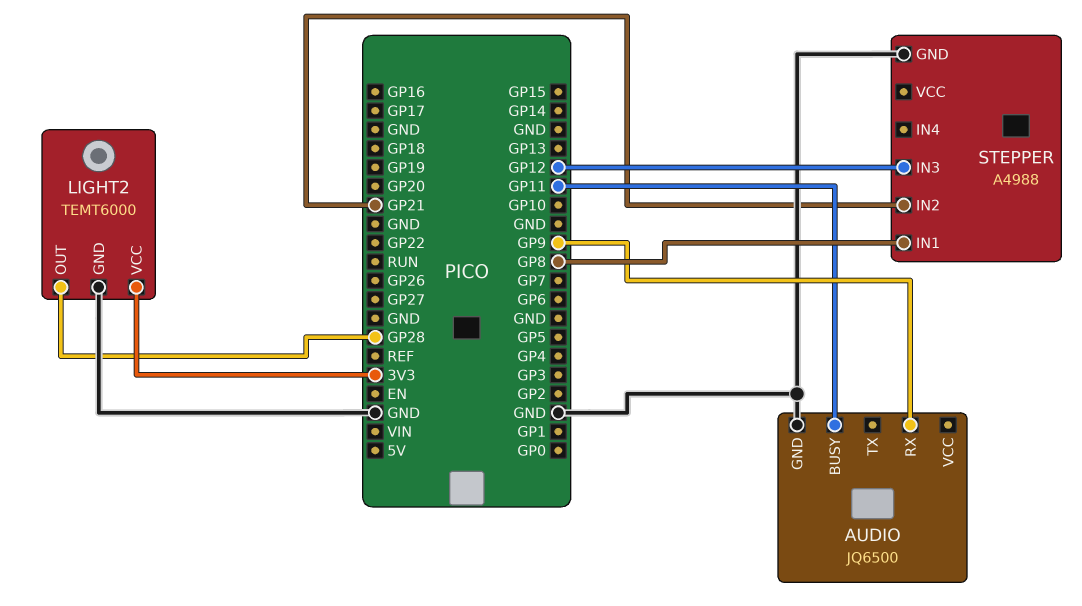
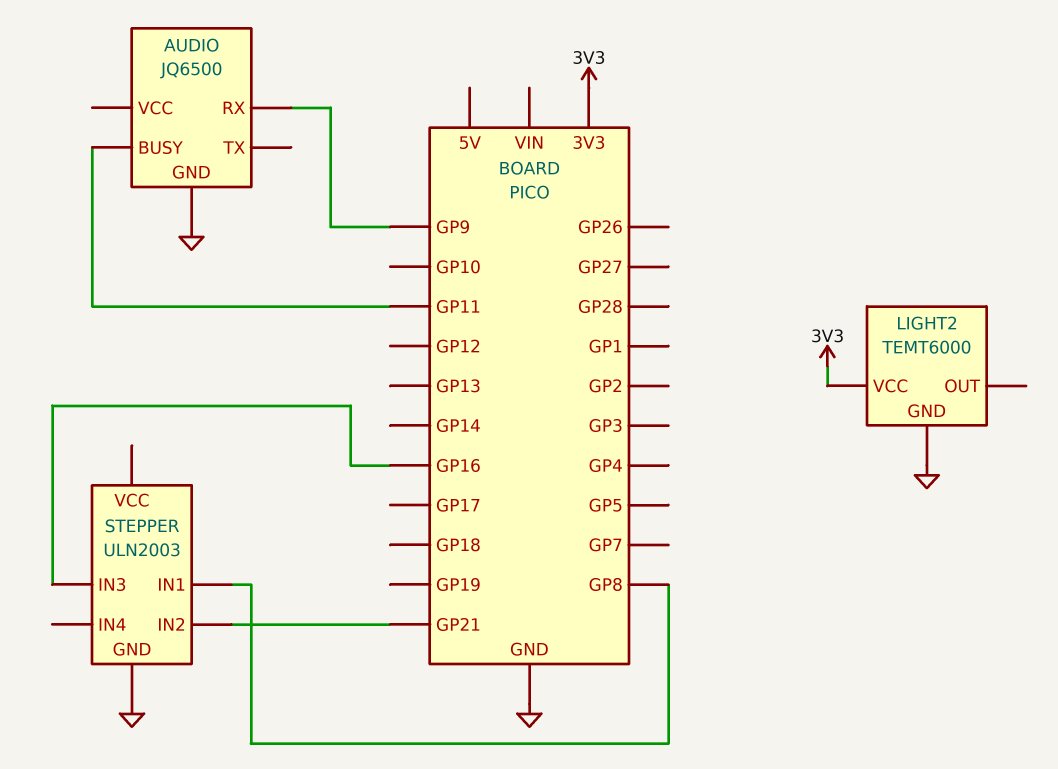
LIGHT2 pin OUT: GP28 -> none
STEPPER: A4988 -> ULN2003
STEPPER pin IN3: GP12 -> GP16

